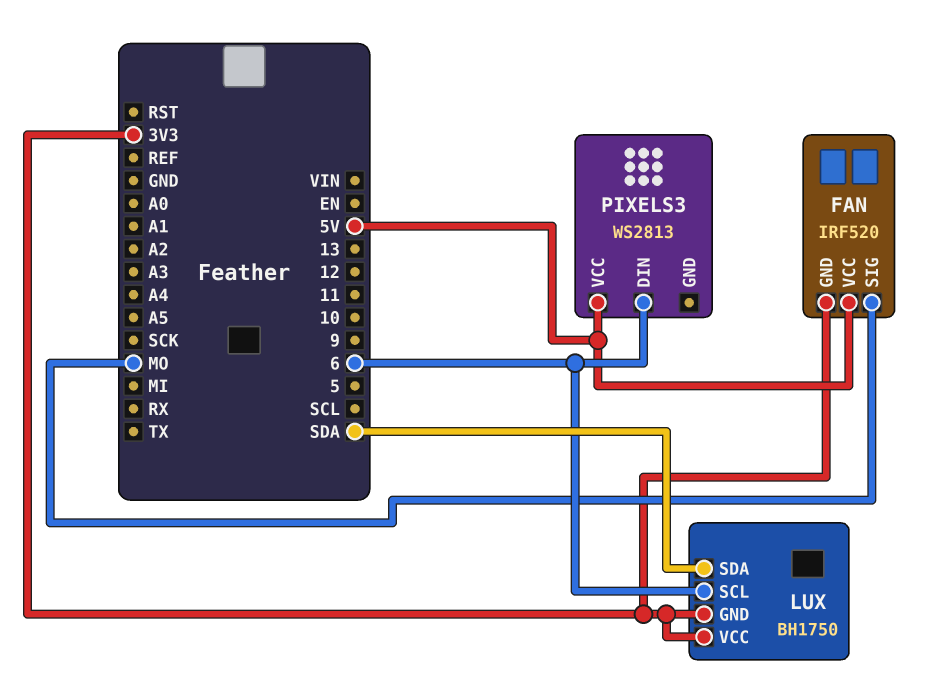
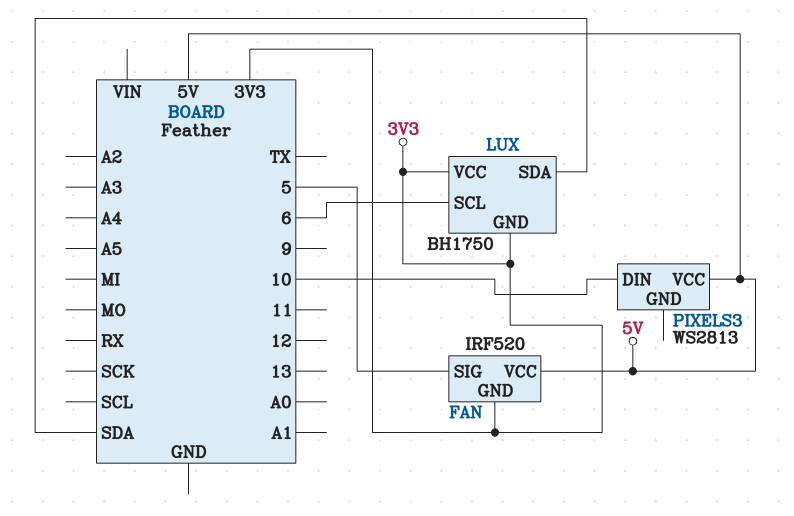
FAN pin SIG: MO -> 5
PIXELS3 pin DIN: 6 -> 10

